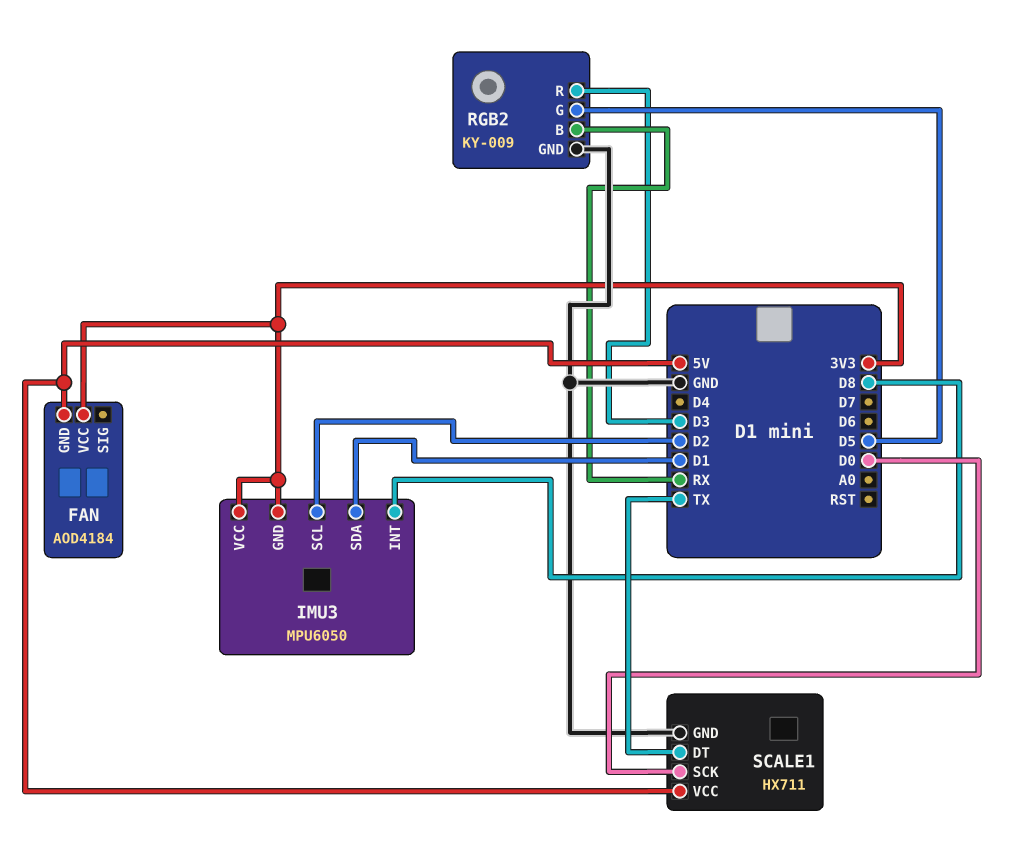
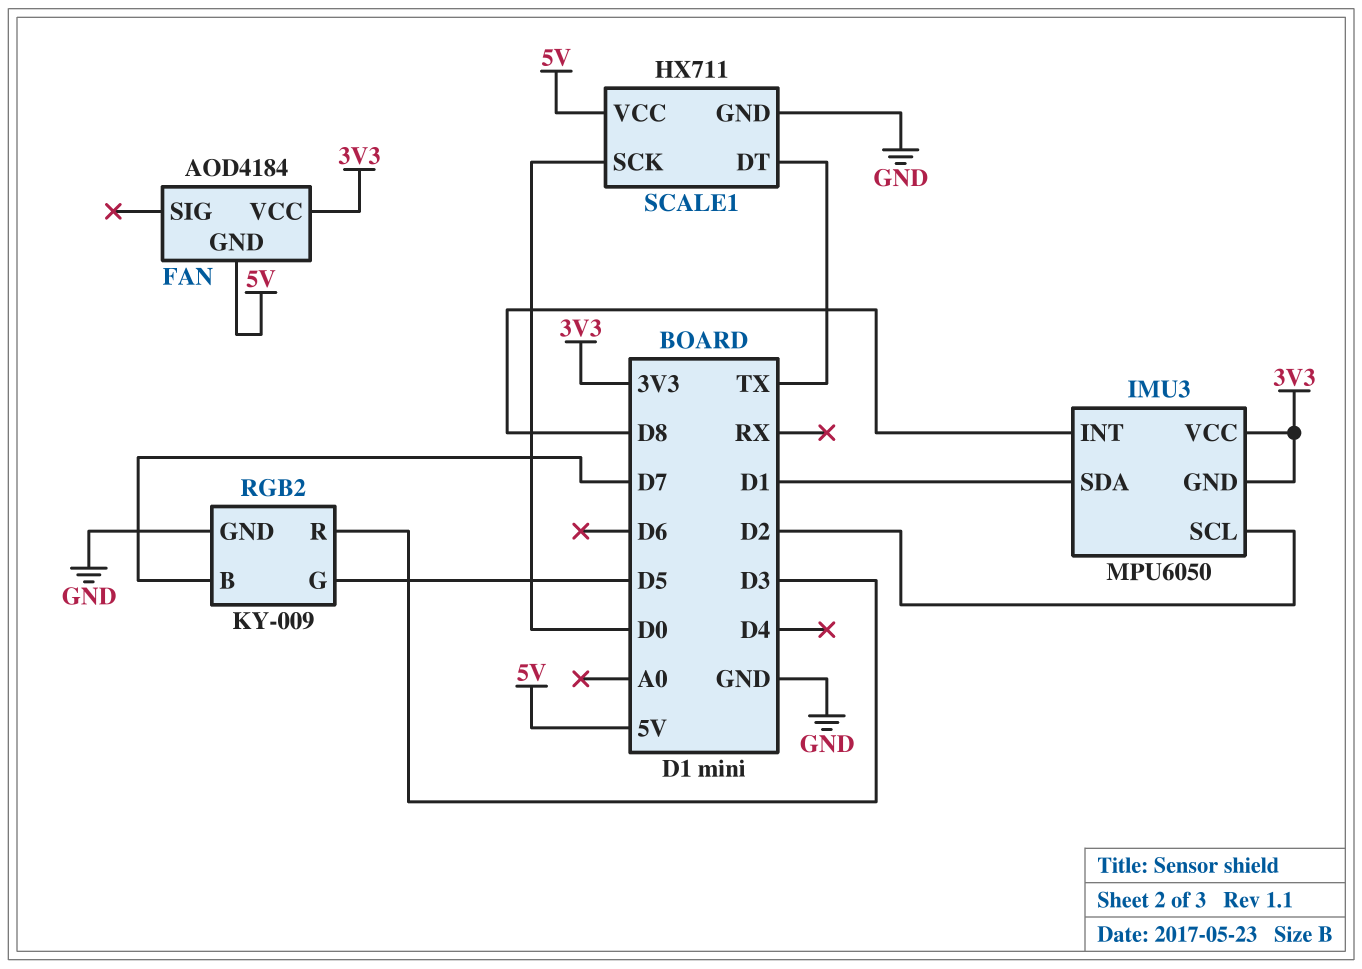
RGB2 pin B: RX -> D7

